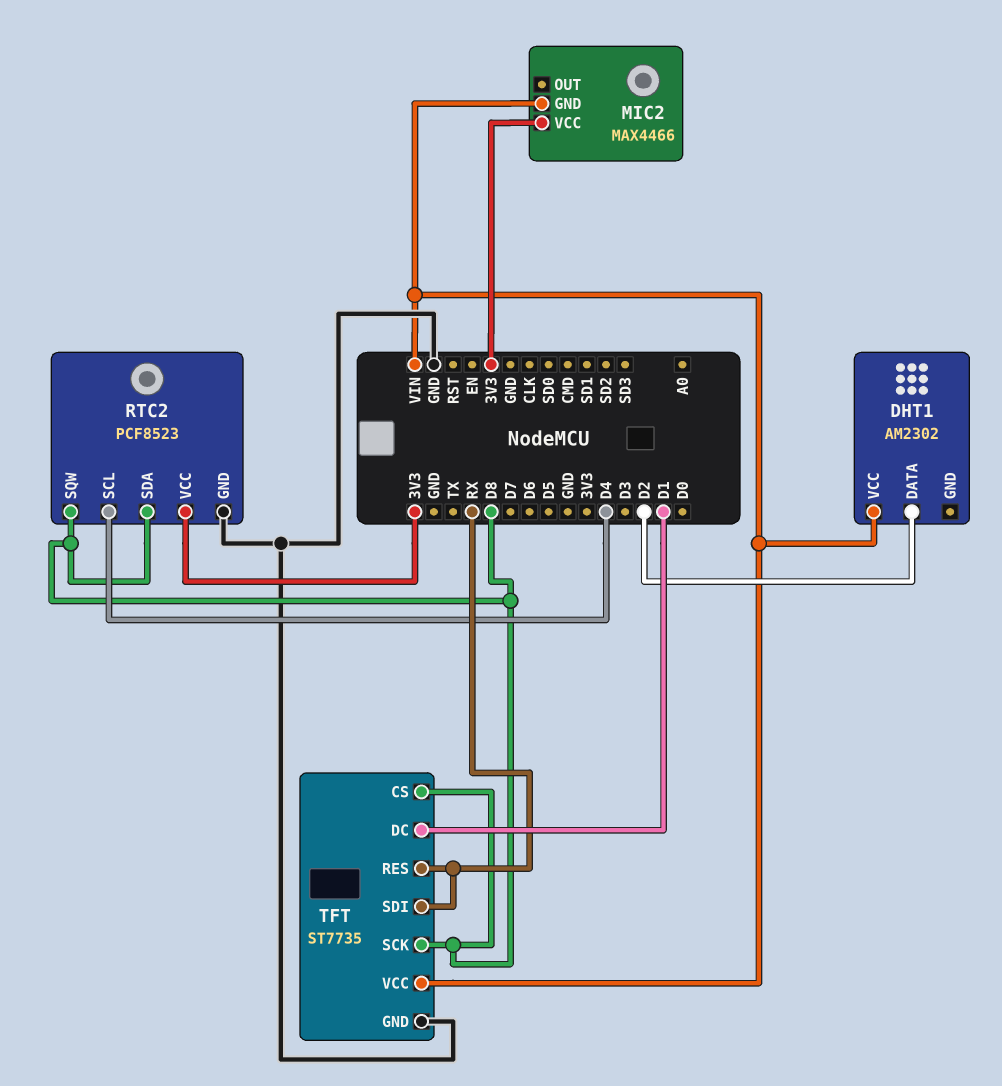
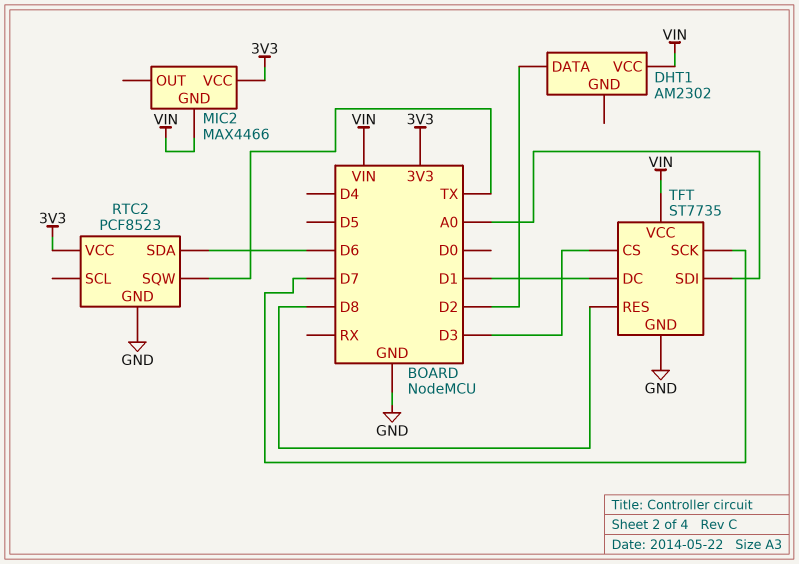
RTC2 pin SCL: D4 -> none
RTC2 pin SDA: D8 -> D6
RTC2 pin SQW: D8 -> TX
TFT pin CS: D8 -> D3
TFT pin RES: RX -> D8
TFT pin SCK: D8 -> D7
TFT pin SDI: RX -> A0

